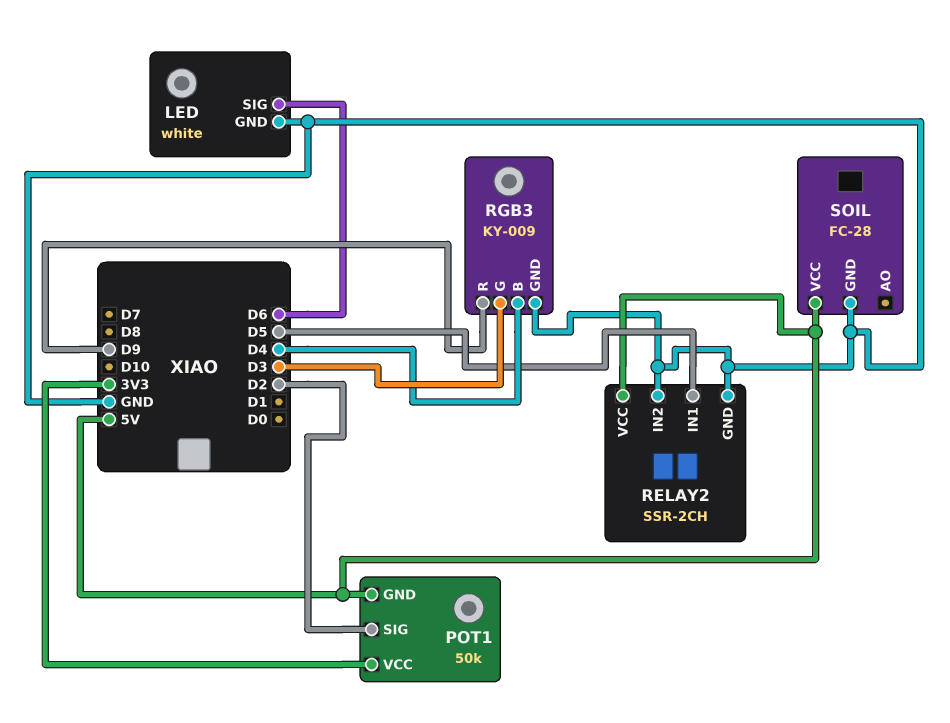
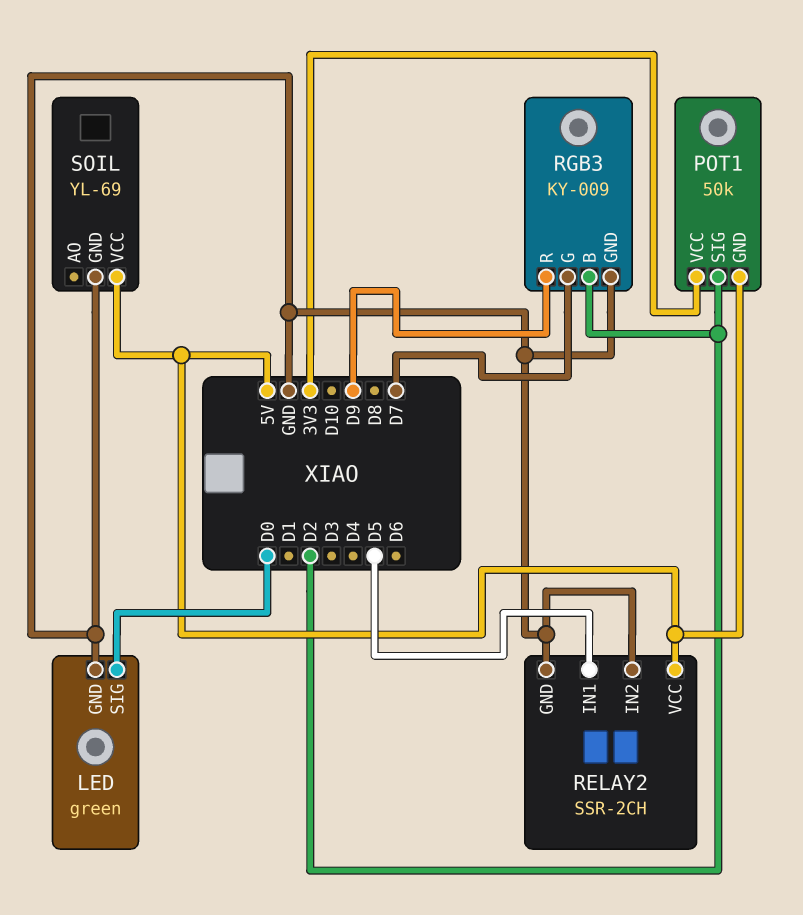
LED: white -> green
LED pin SIG: D6 -> D0
RGB3 pin B: D4 -> D2
RGB3 pin G: D3 -> D7
SOIL: FC-28 -> YL-69

